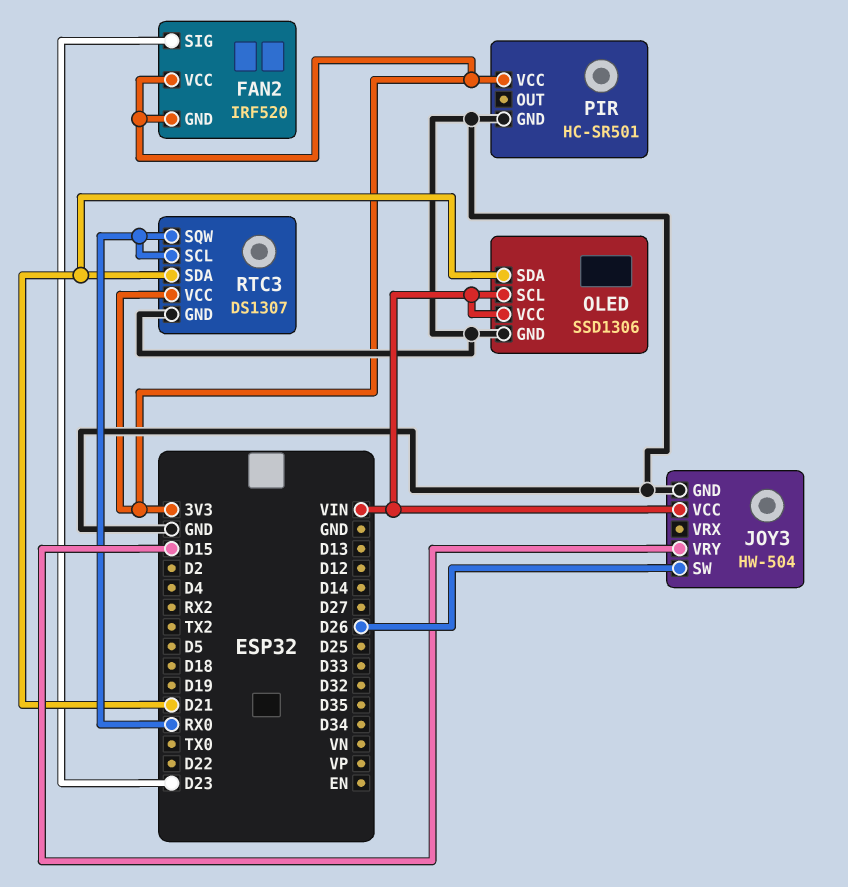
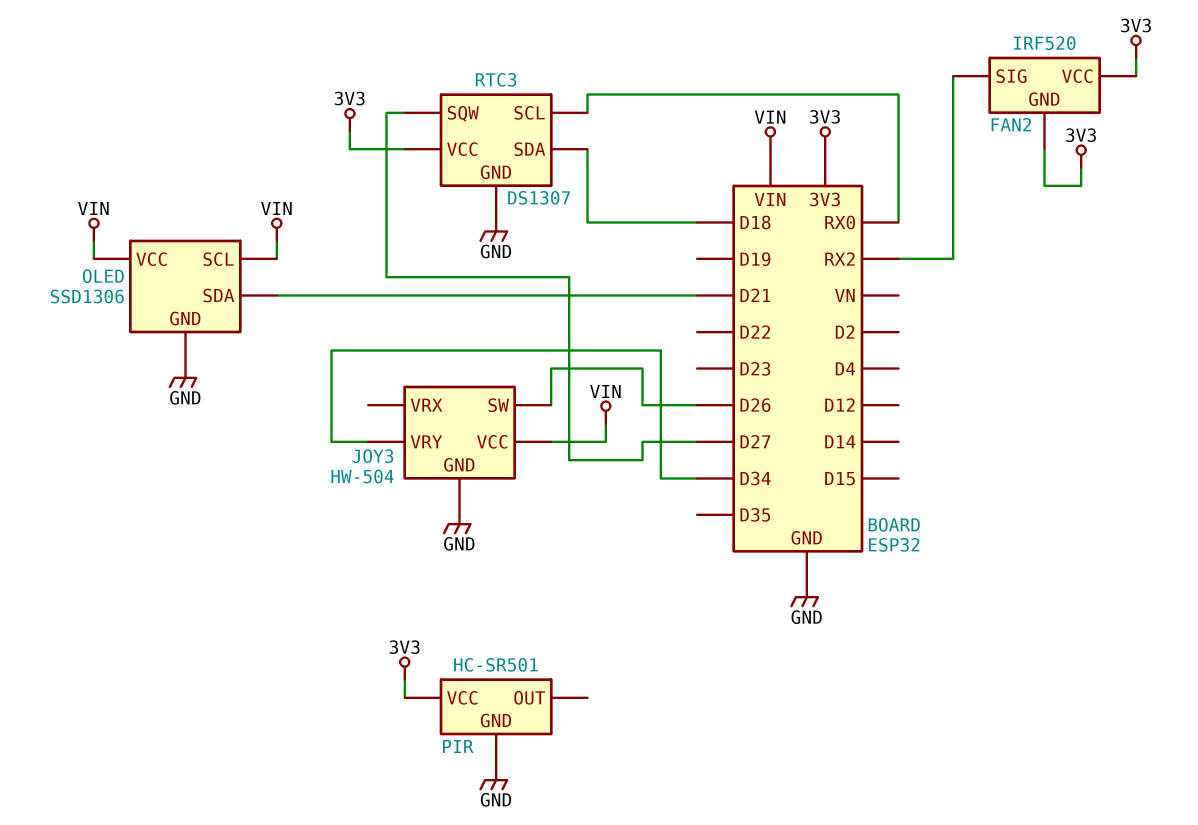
FAN2 pin SIG: D23 -> RX2
JOY3 pin VRY: D15 -> D34
RTC3 pin SDA: D21 -> D18
RTC3 pin SQW: RX0 -> D27

